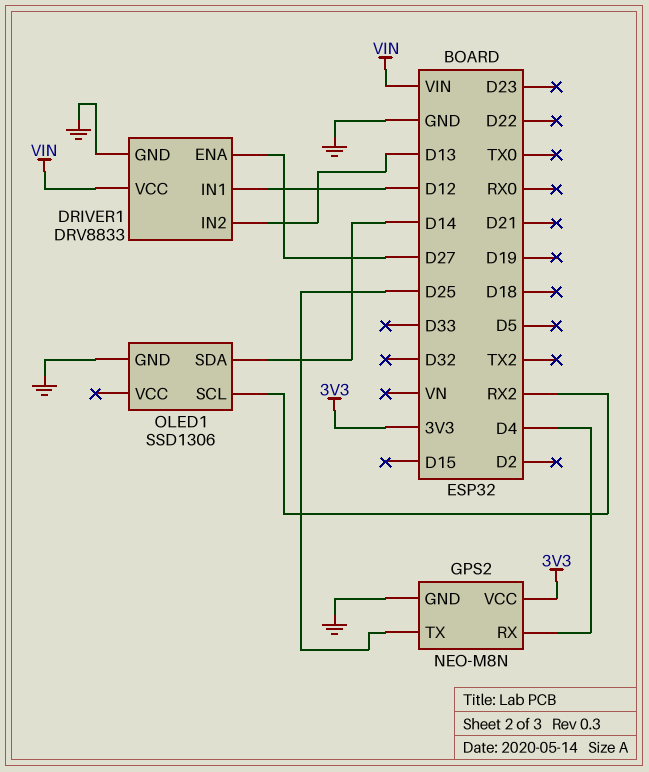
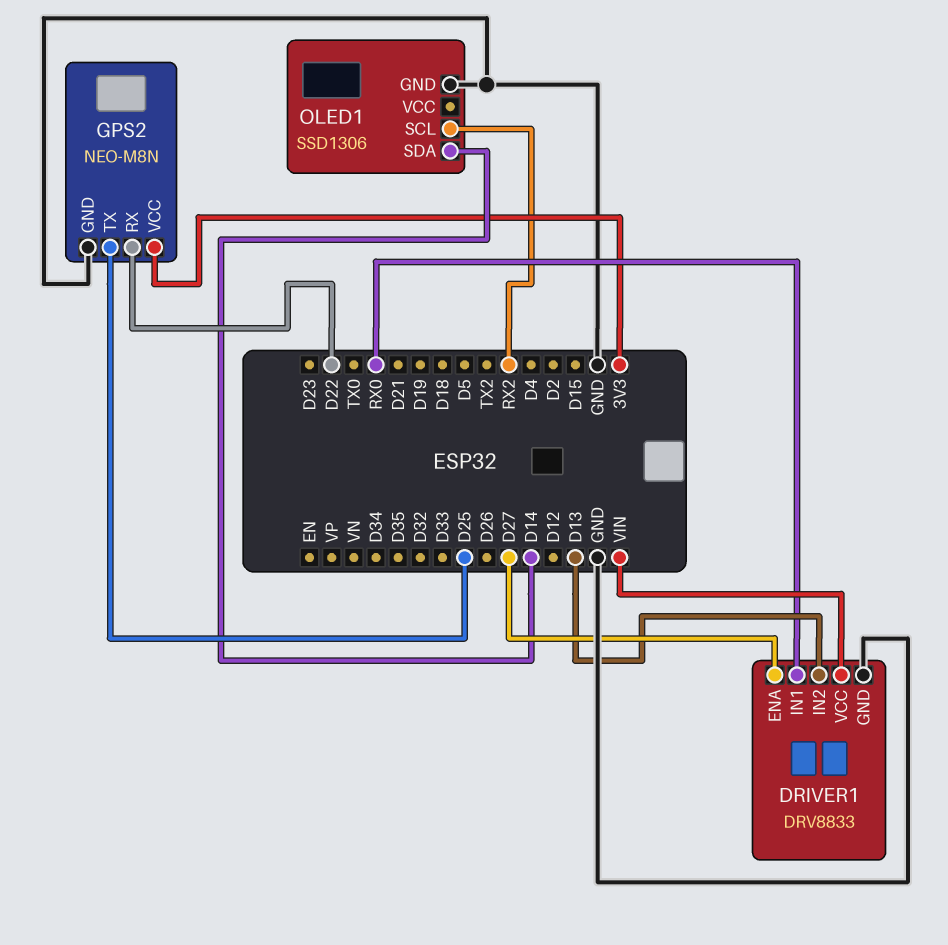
DRIVER1 pin IN1: D12 -> RX0
GPS2 pin RX: D4 -> D22

